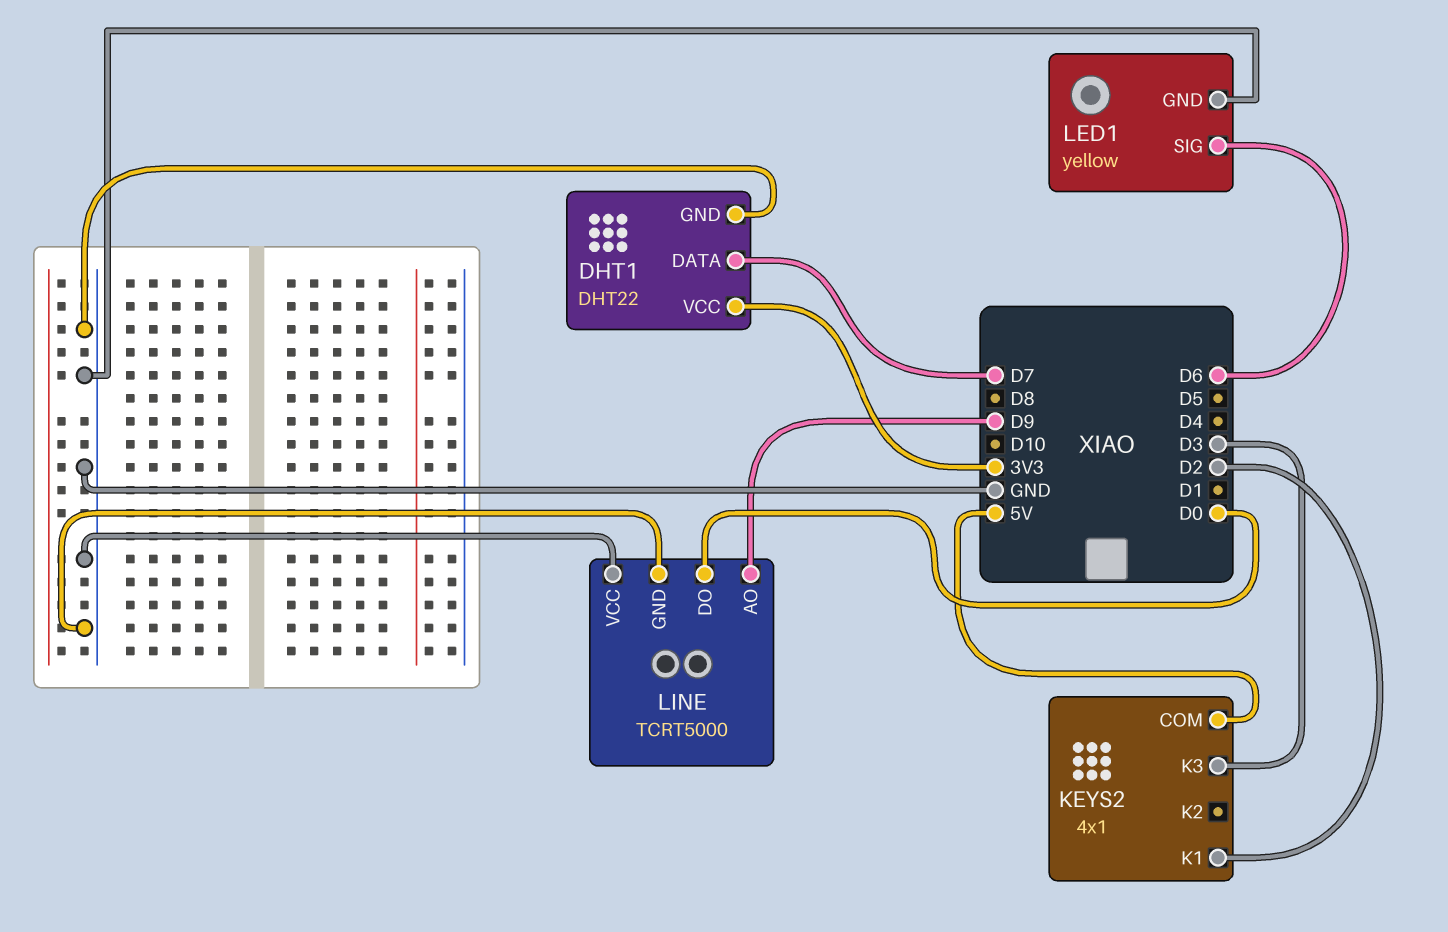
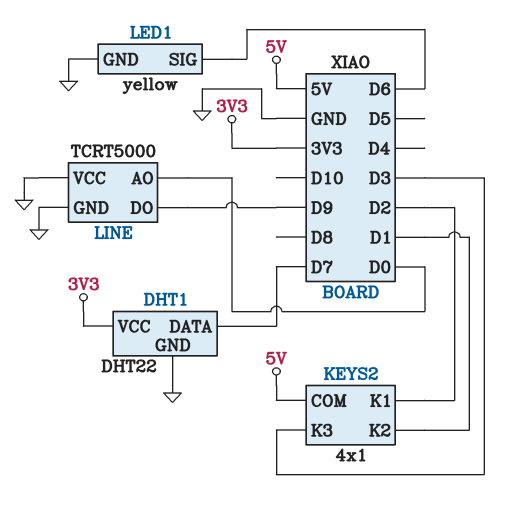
KEYS2 pin K2: none -> D1
LINE pin AO: D9 -> D0
LINE pin DO: D0 -> D9

